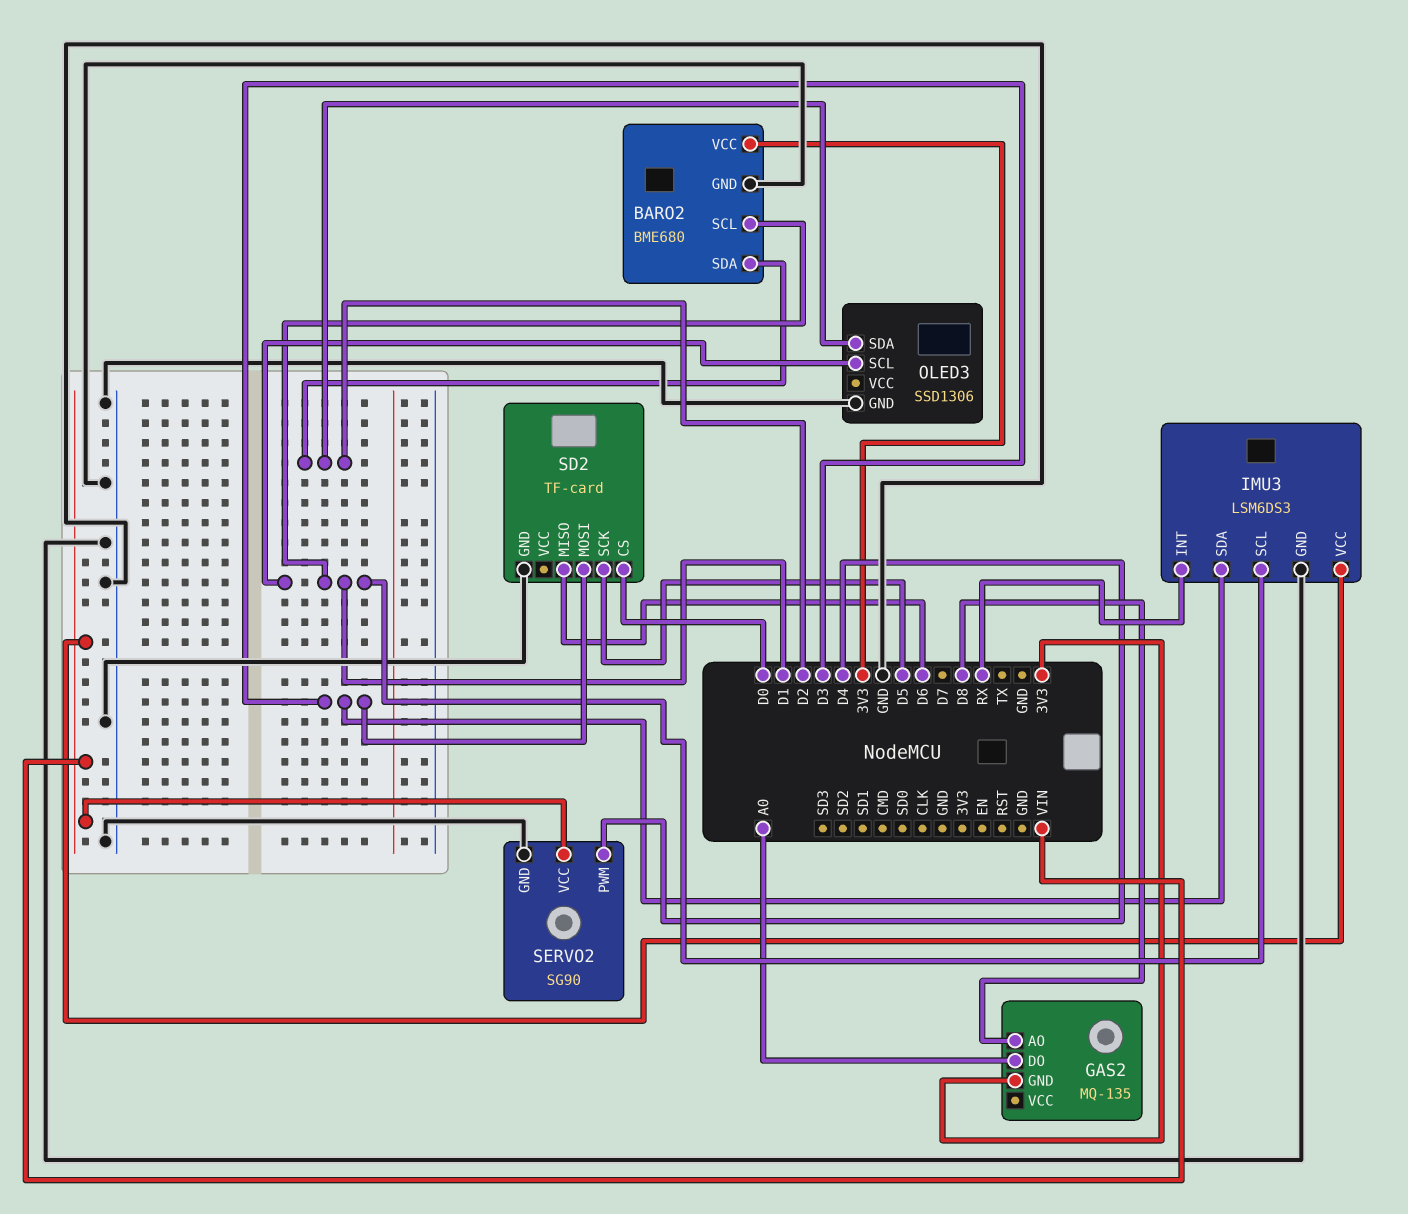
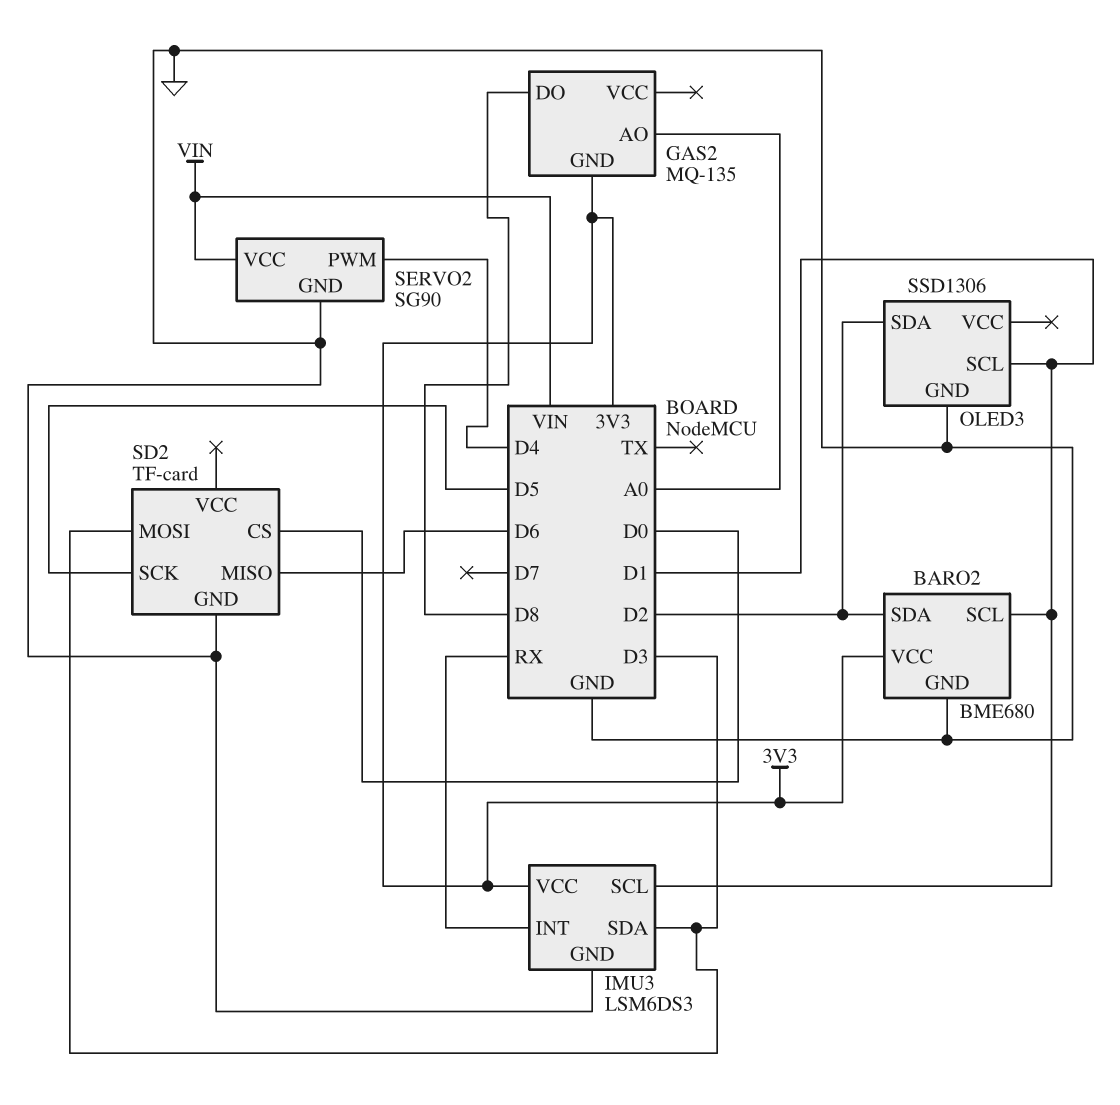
GAS2 pin AO: D8 -> A0
GAS2 pin DO: A0 -> D8
IMU3 pin VCC: VIN -> 3V3

